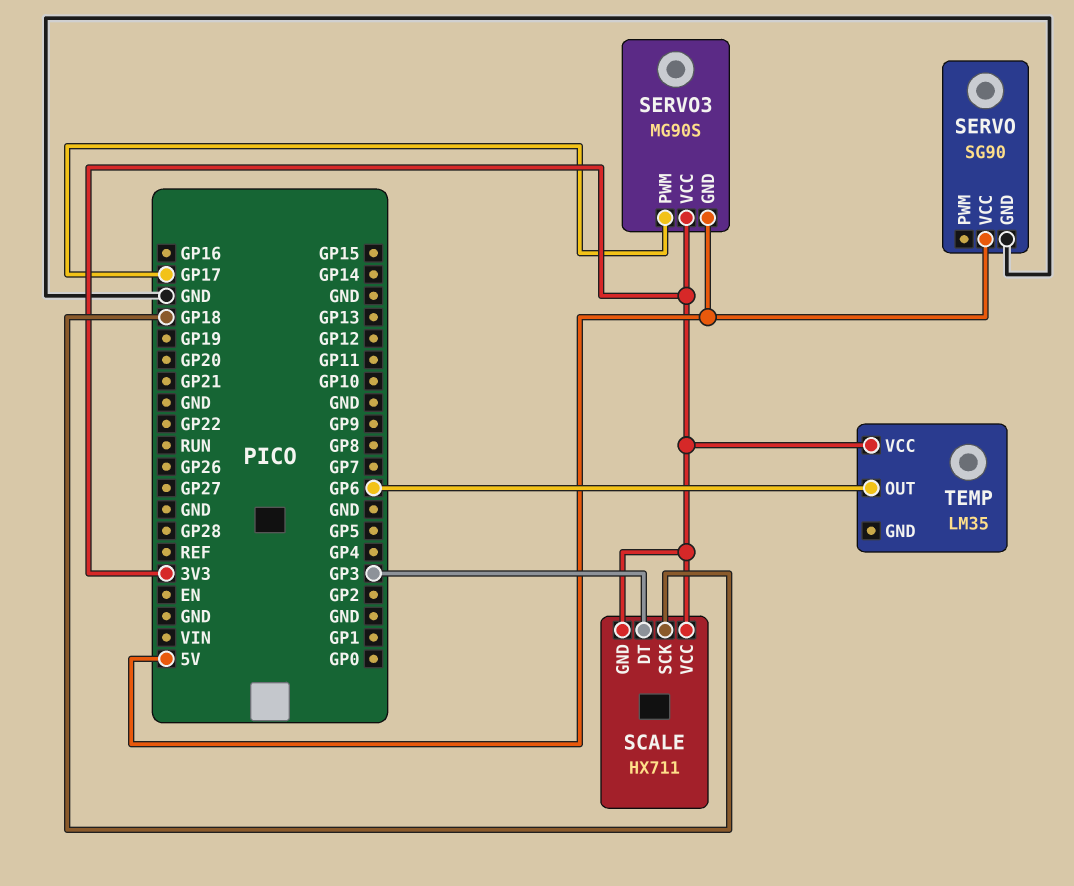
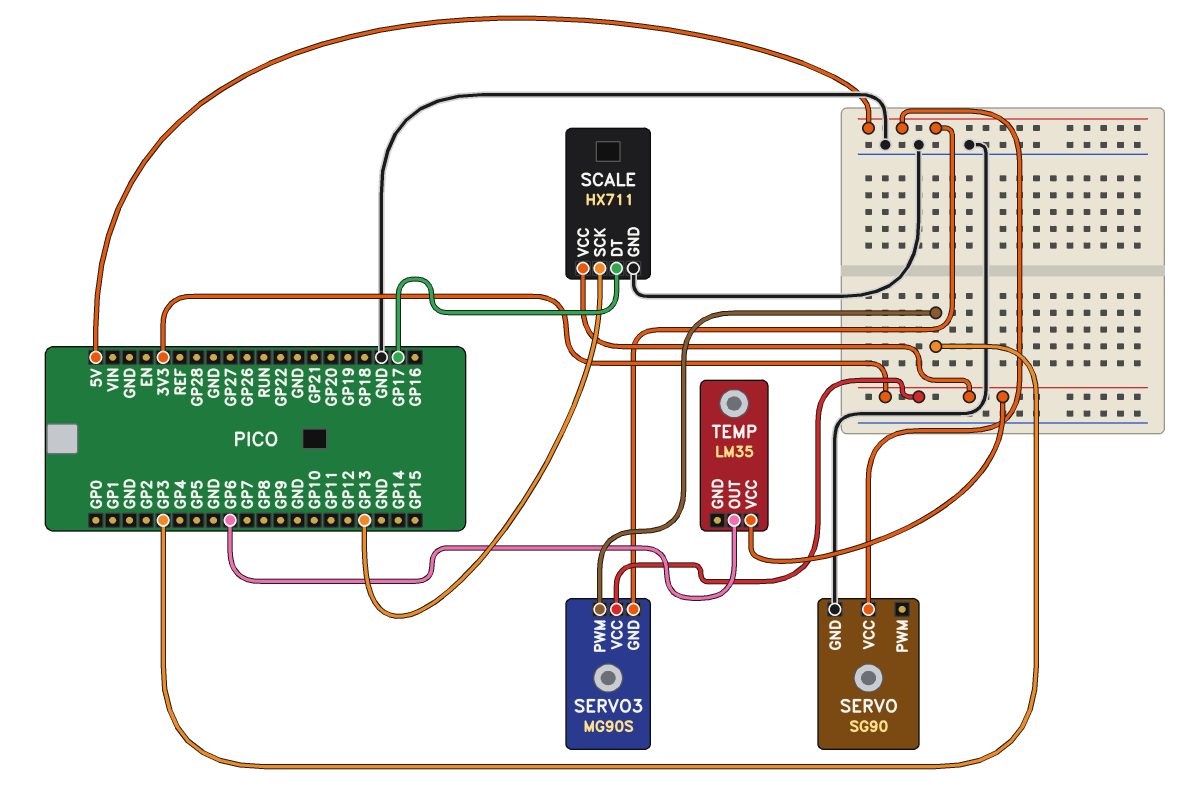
SCALE pin DT: GP3 -> GP17
SCALE pin GND: 3V3 -> GND
SCALE pin SCK: GP18 -> GP13
SERVO3 pin PWM: GP17 -> GP3

